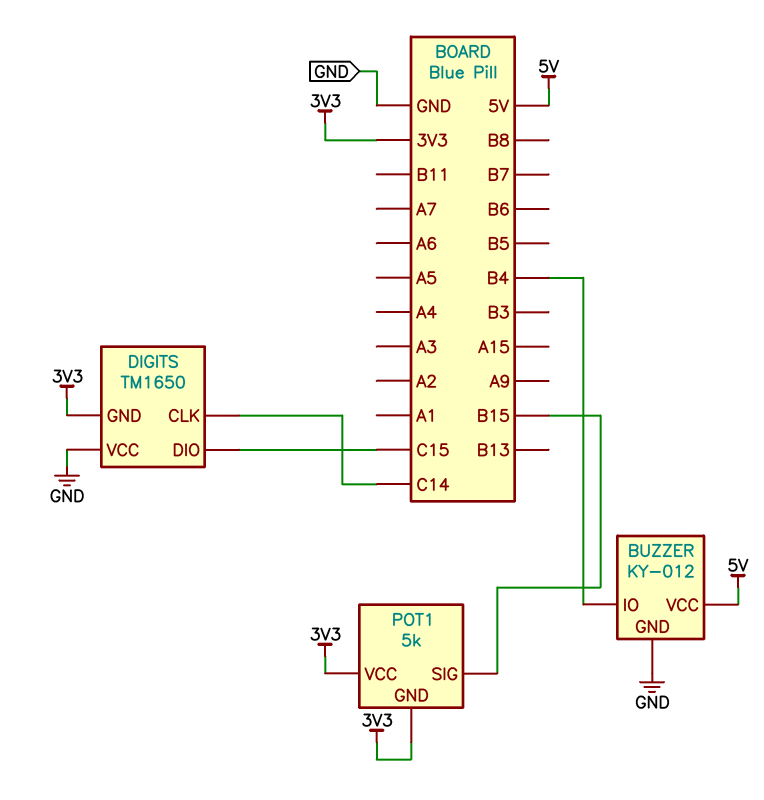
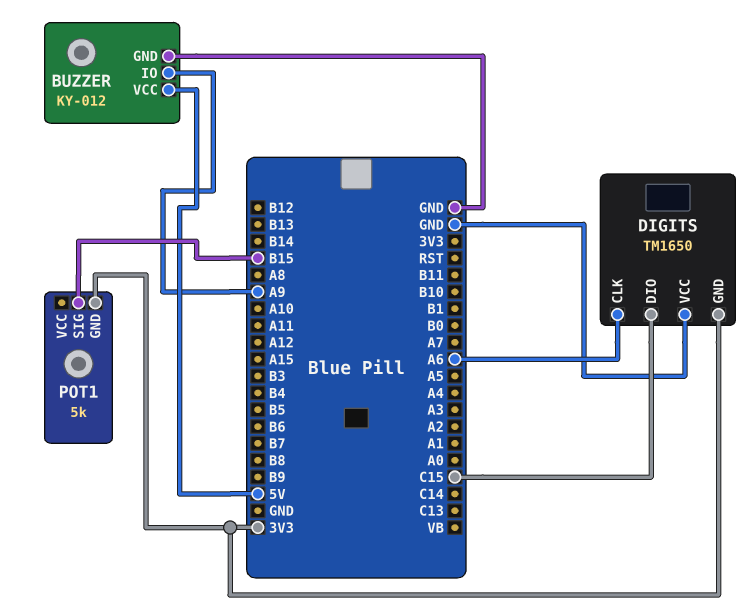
BUZZER pin IO: B4 -> A9
DIGITS pin CLK: C14 -> A6
POT1 pin VCC: 3V3 -> none

